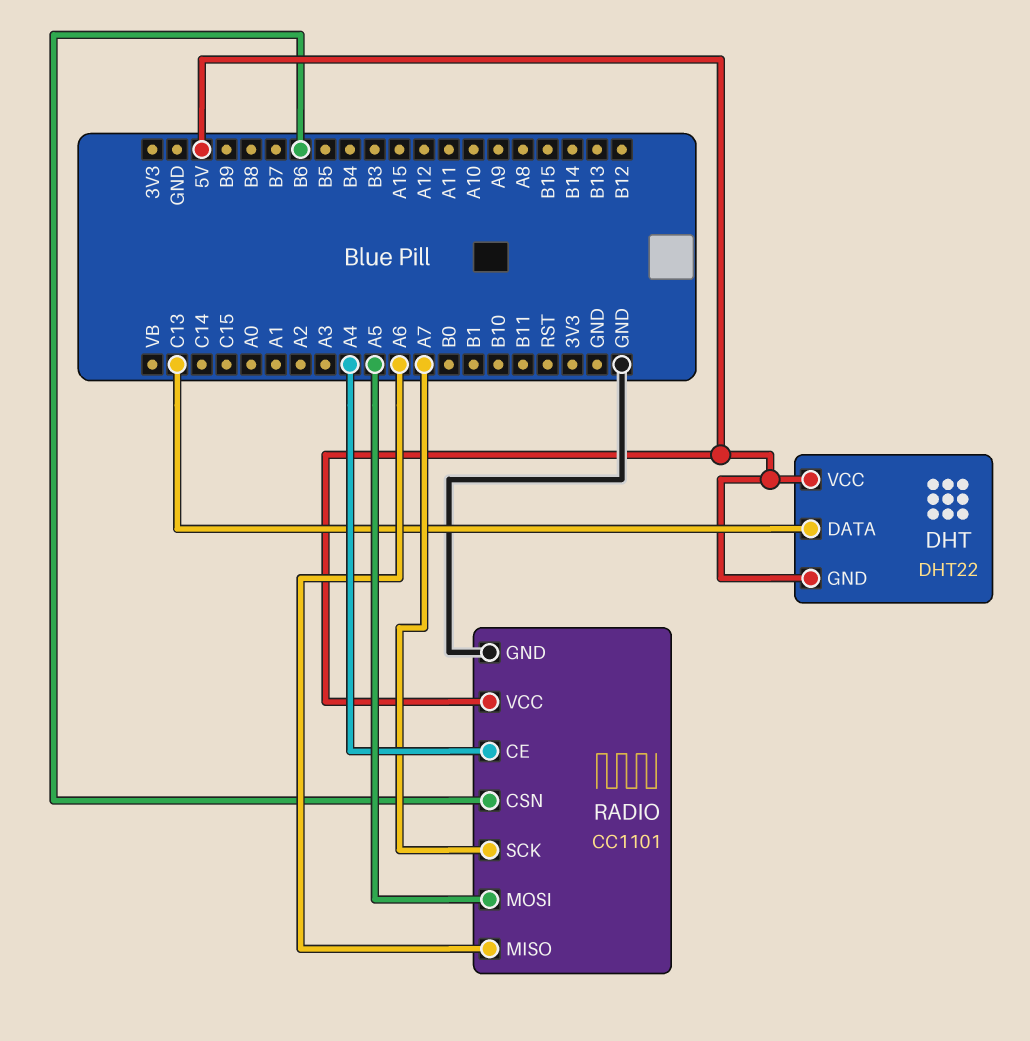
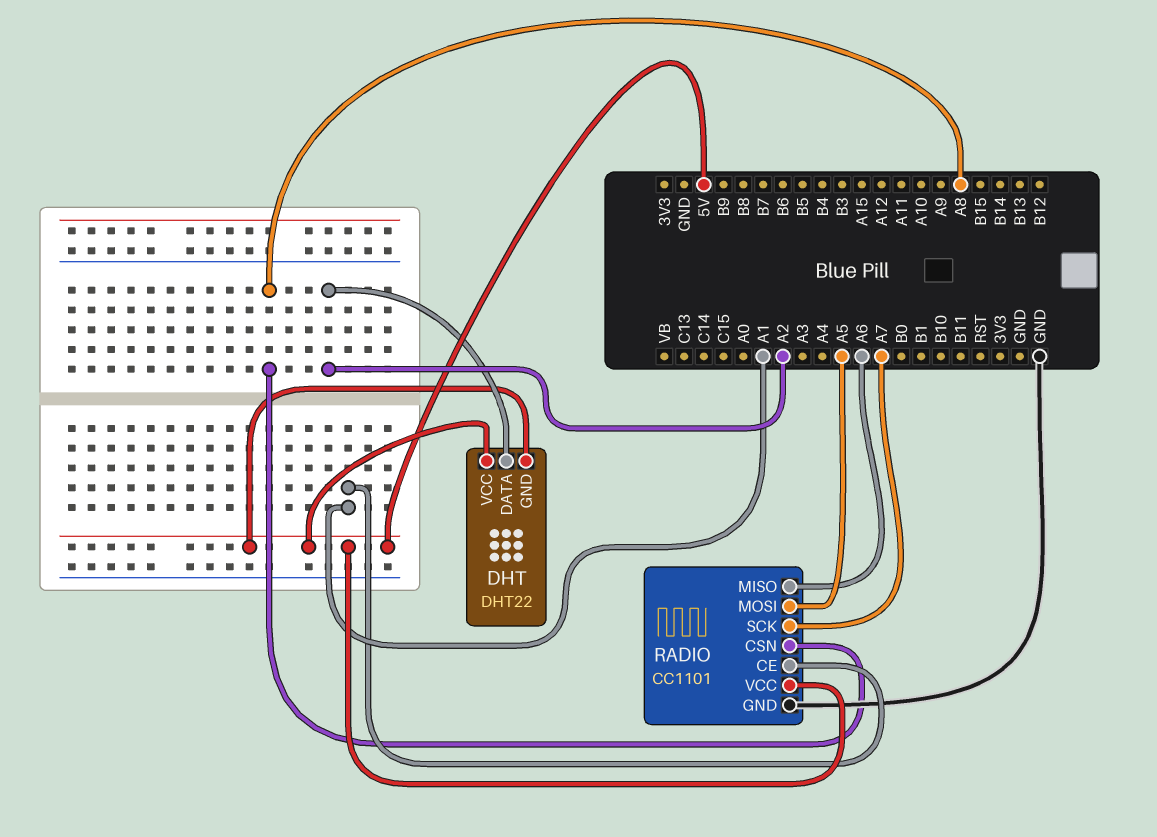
DHT pin DATA: C13 -> A2
RADIO pin CE: A4 -> A1
RADIO pin CSN: B6 -> A8

